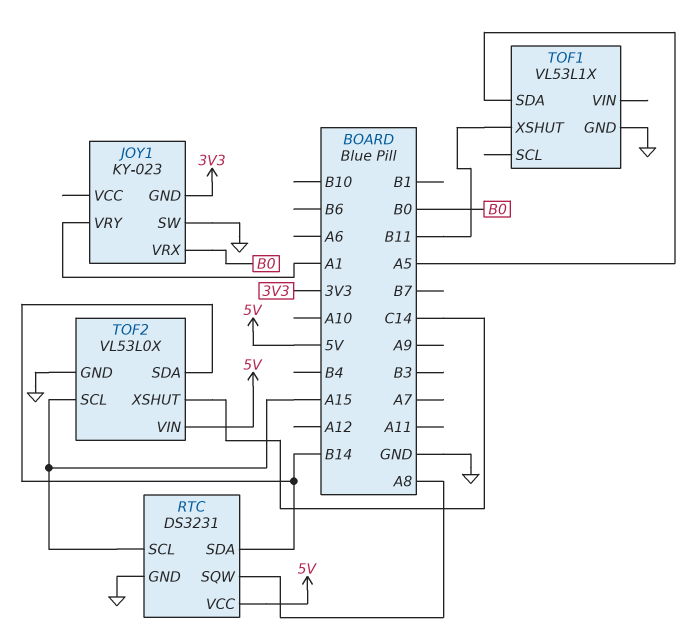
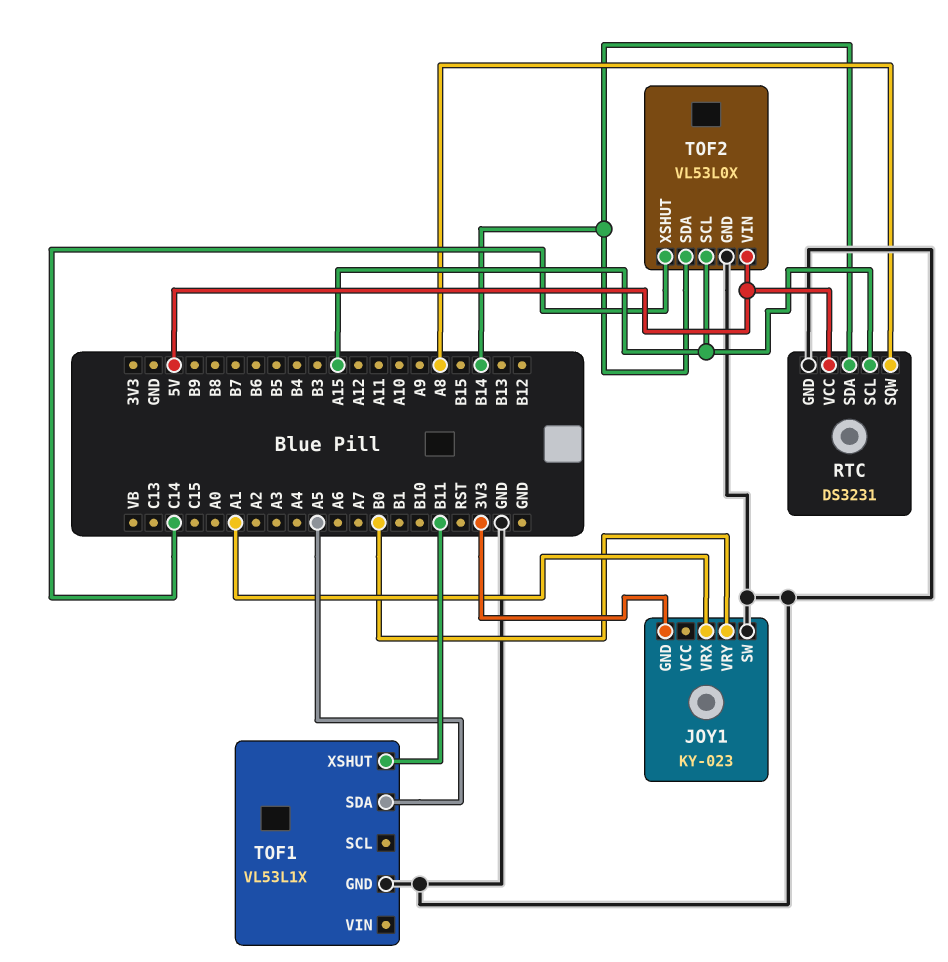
JOY1 pin VRX: B0 -> A1
JOY1 pin VRY: A1 -> B0

